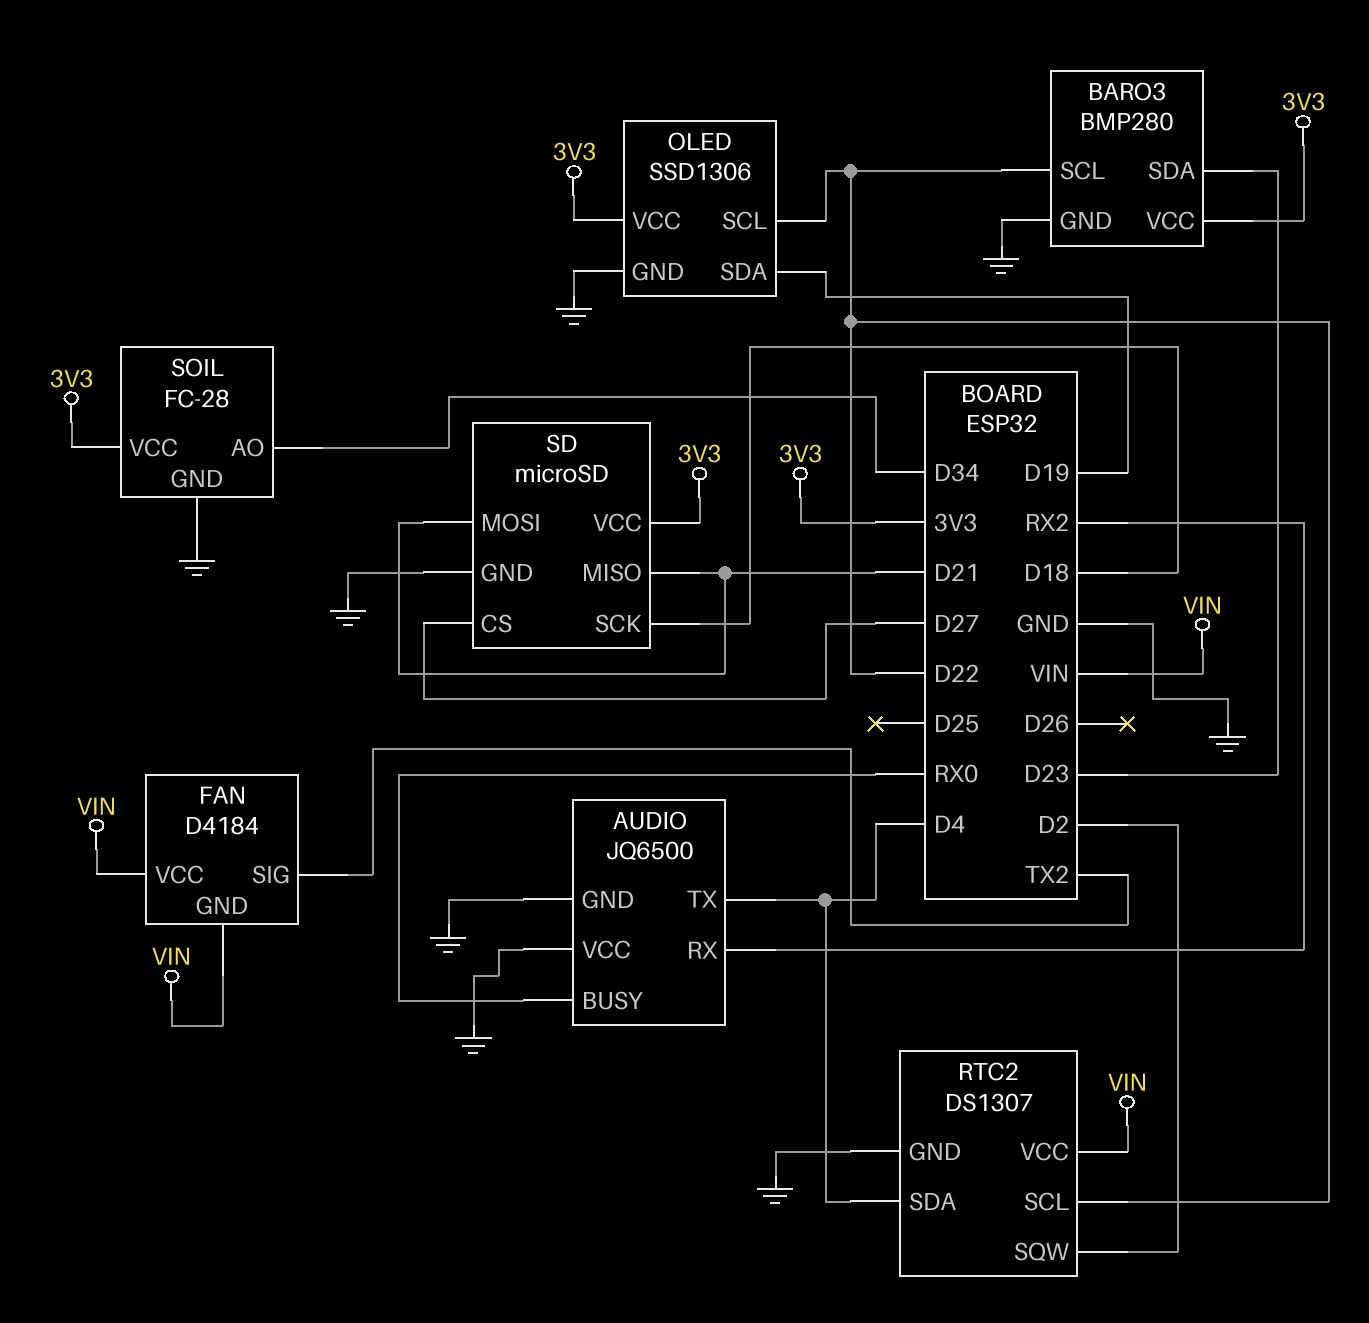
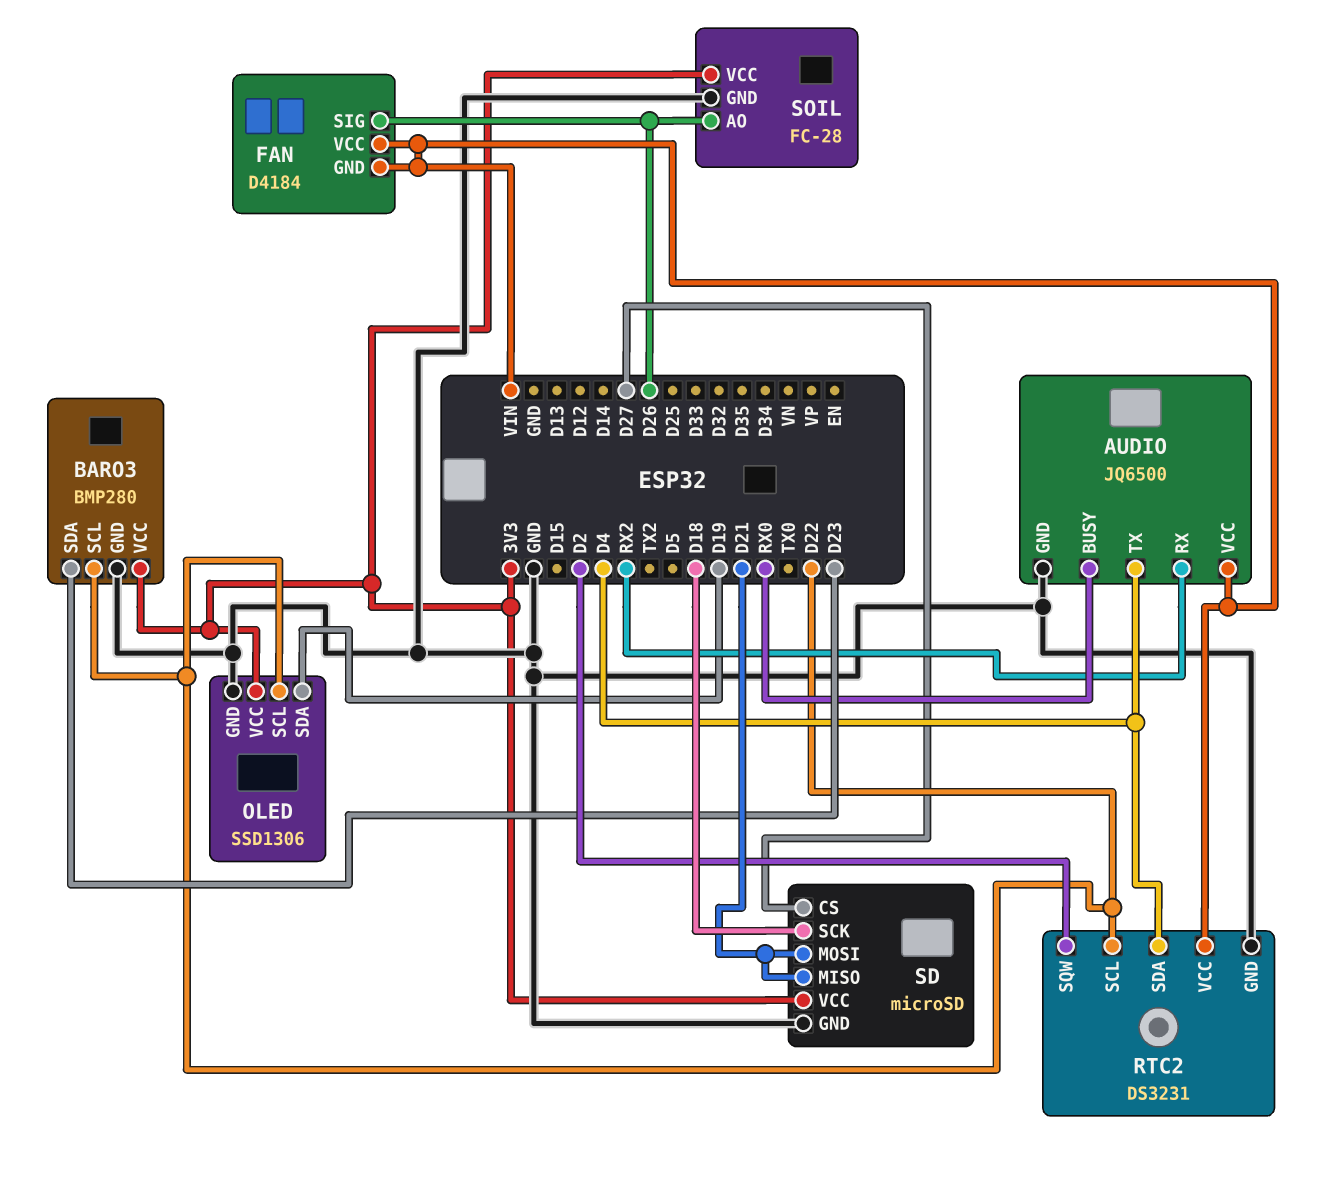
AUDIO pin VCC: GND -> VIN
FAN pin SIG: TX2 -> D26
RTC2: DS1307 -> DS3231
SOIL pin AO: D34 -> D26

